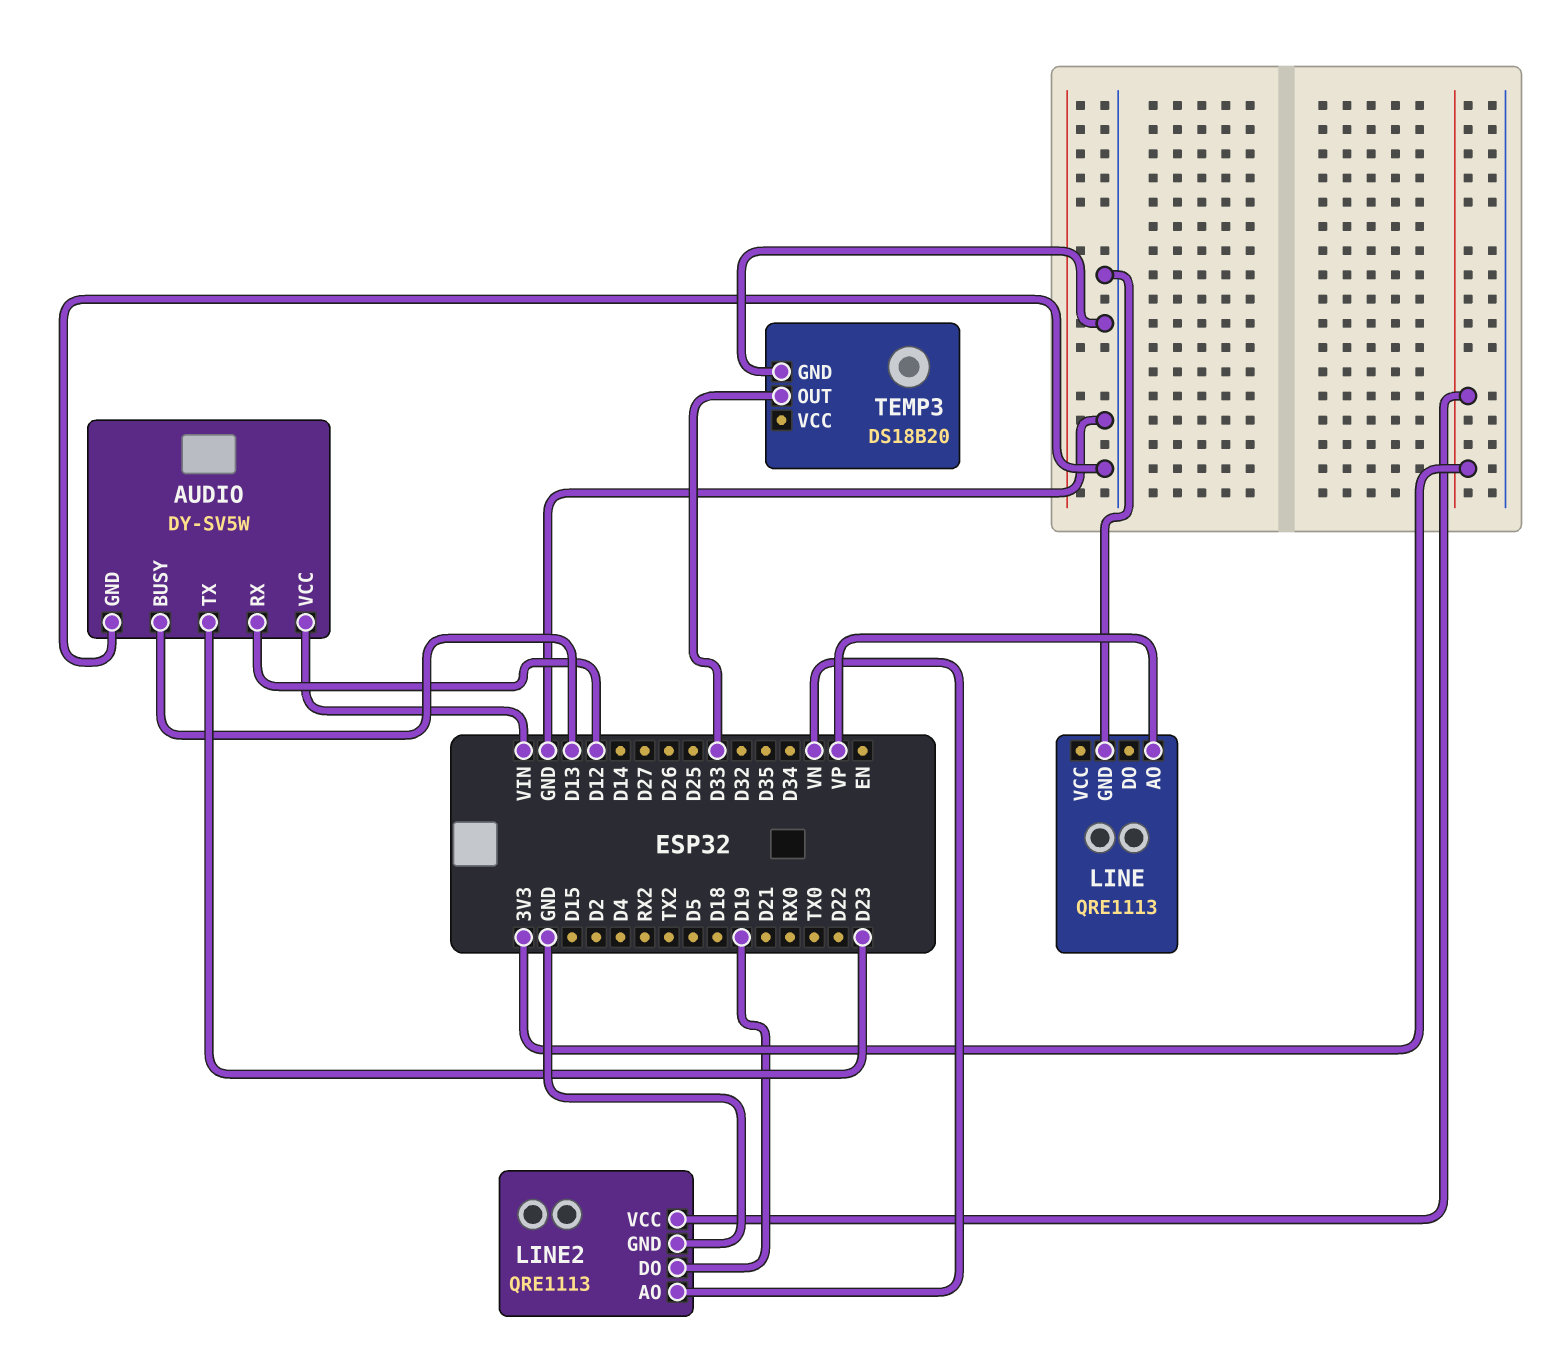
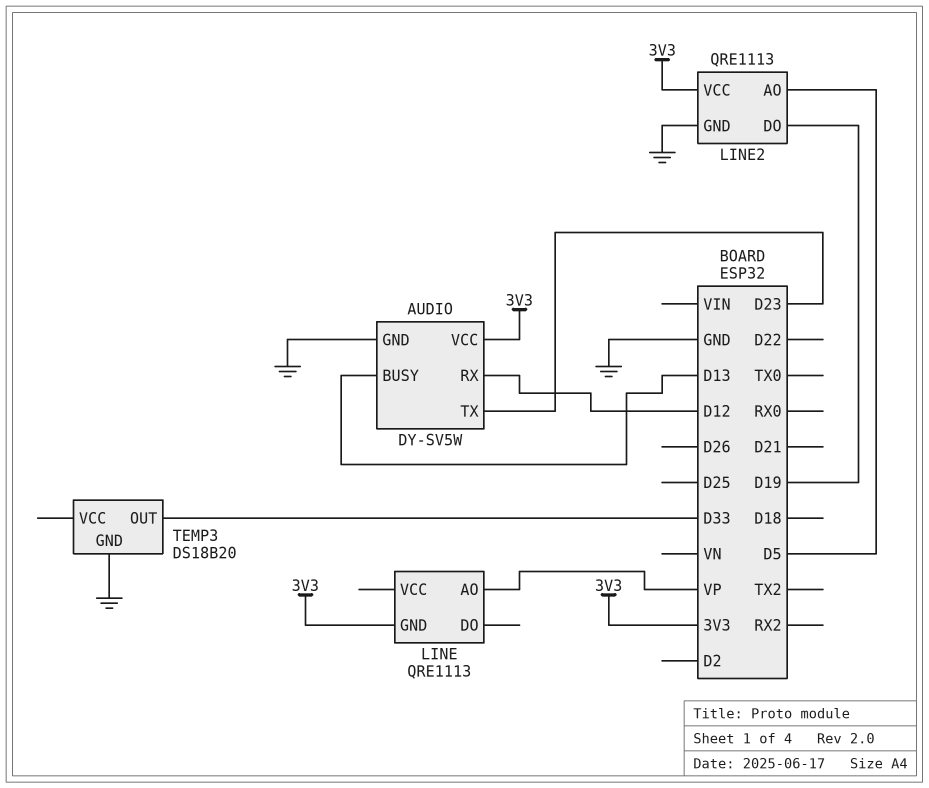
AUDIO pin VCC: VIN -> 3V3
LINE pin GND: GND -> 3V3
LINE2 pin AO: VN -> D5

